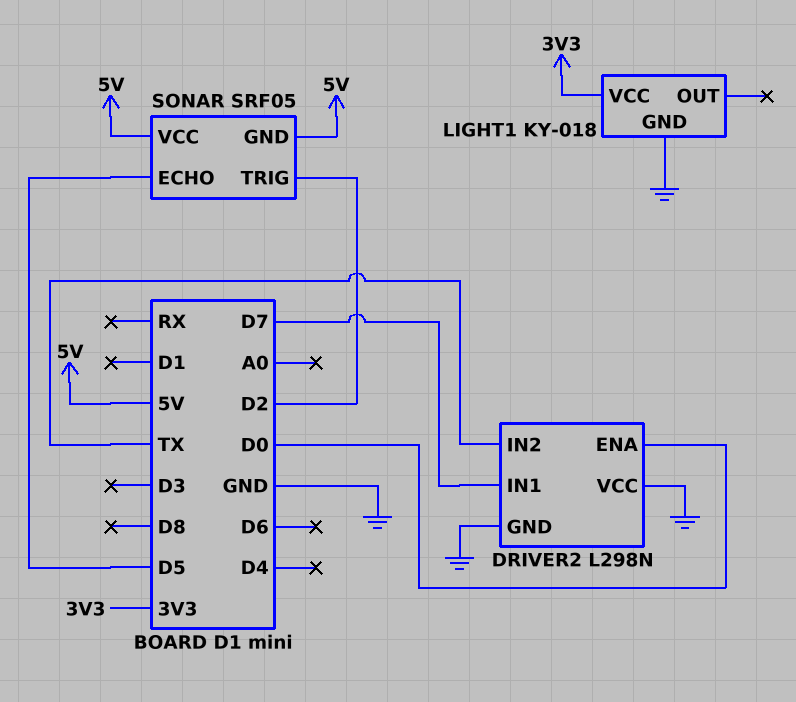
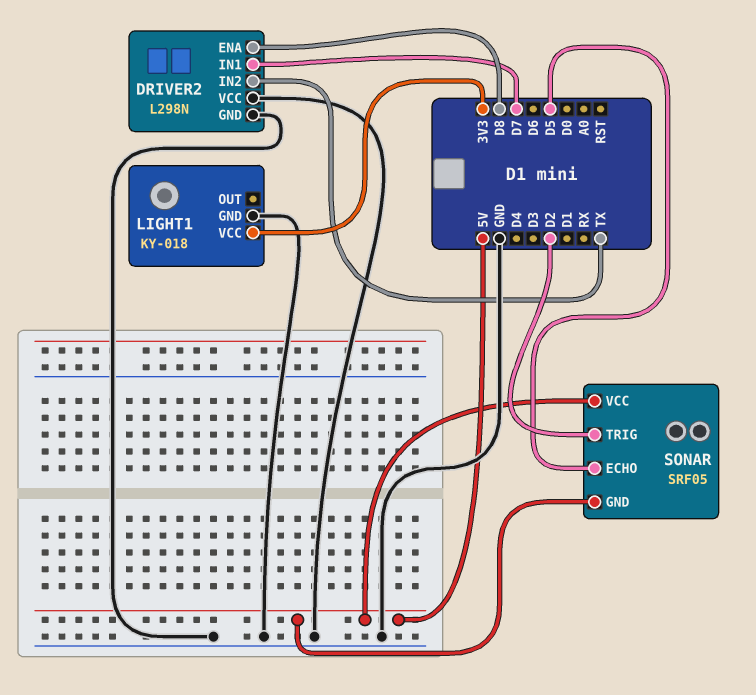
DRIVER2 pin ENA: D0 -> D8

